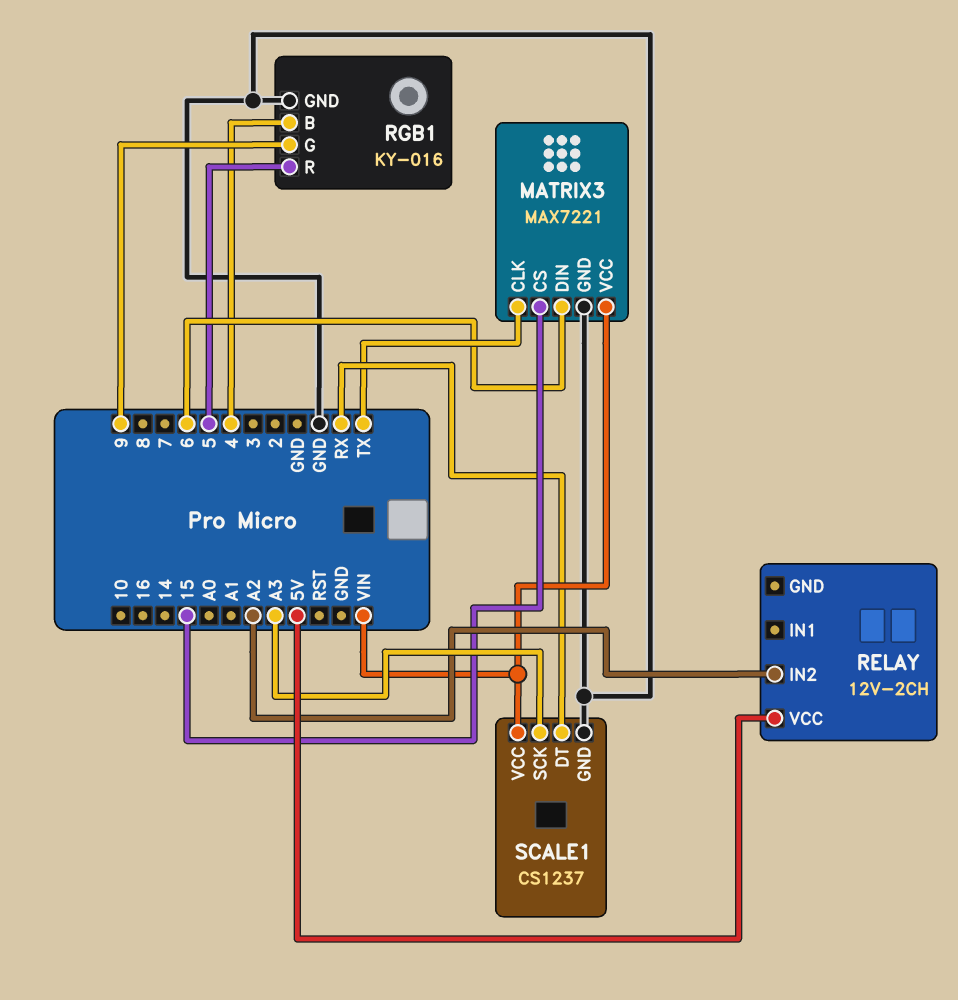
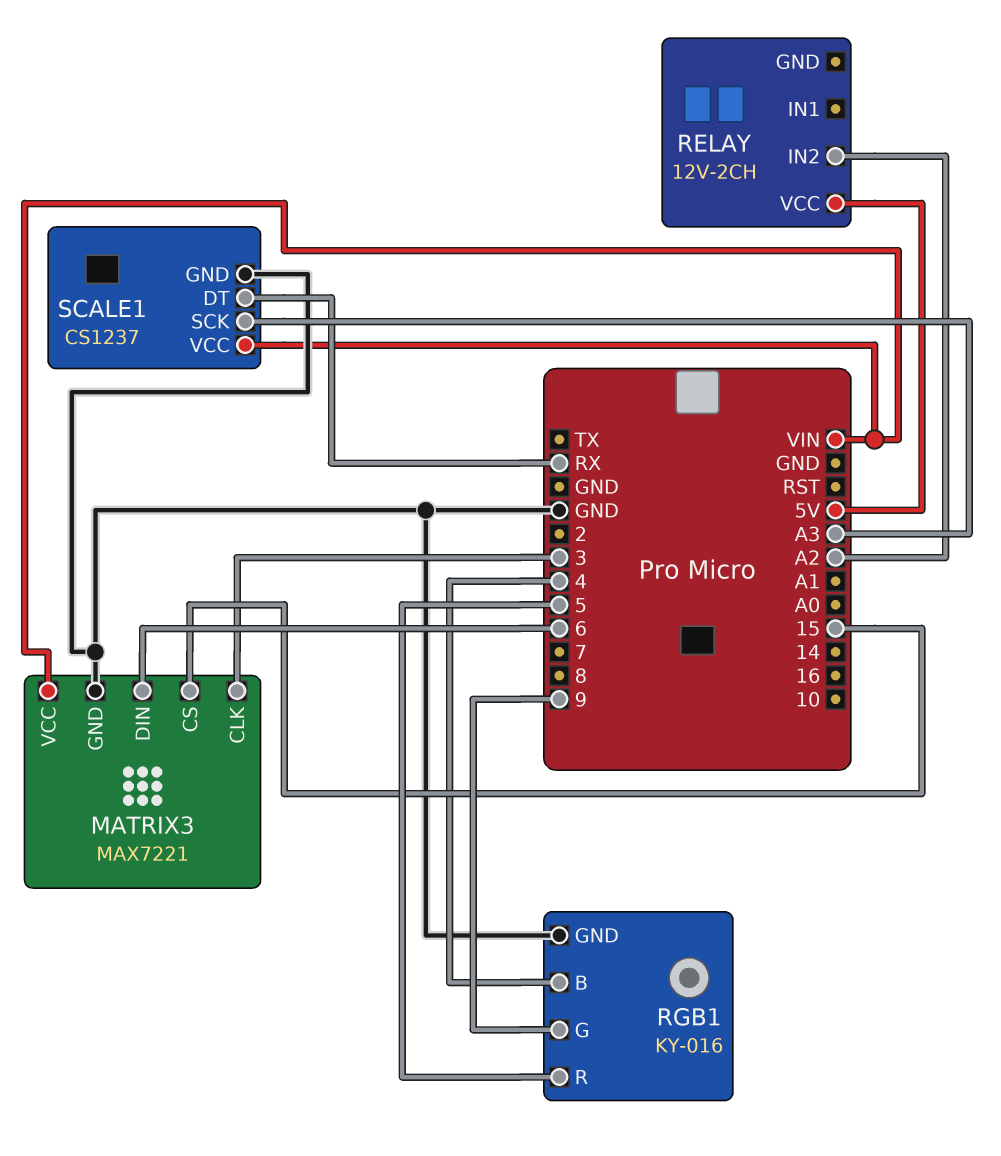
MATRIX3 pin CLK: TX -> 3

